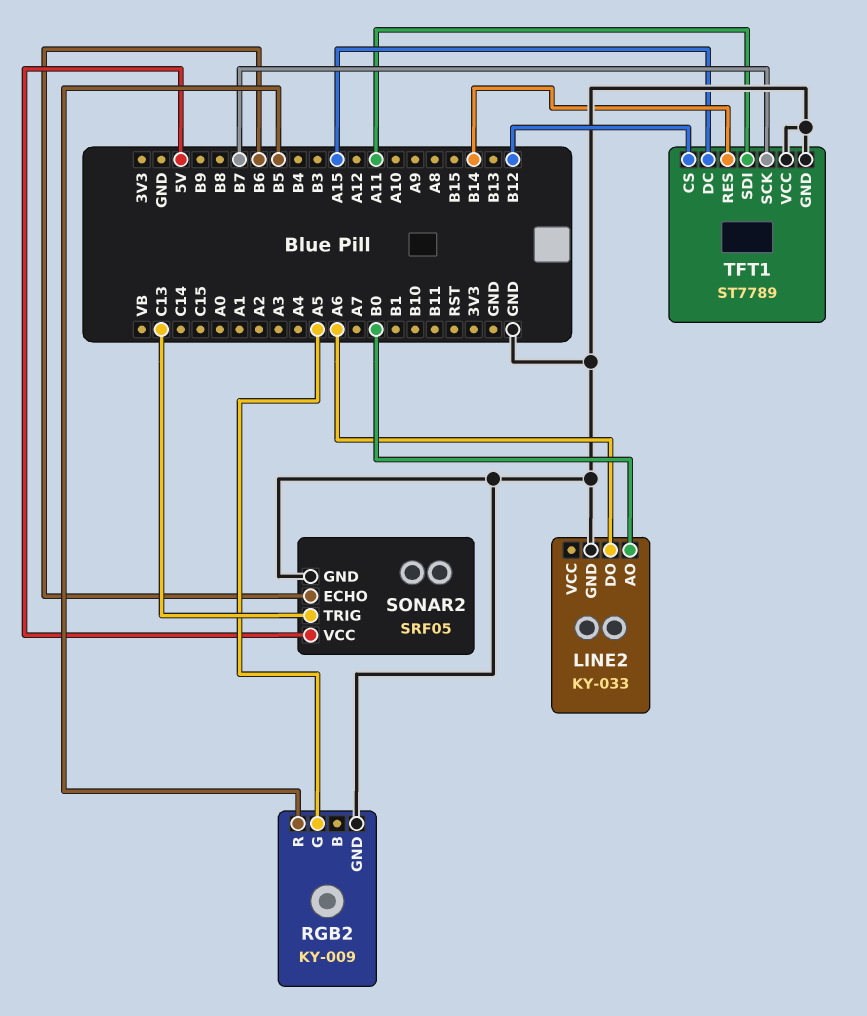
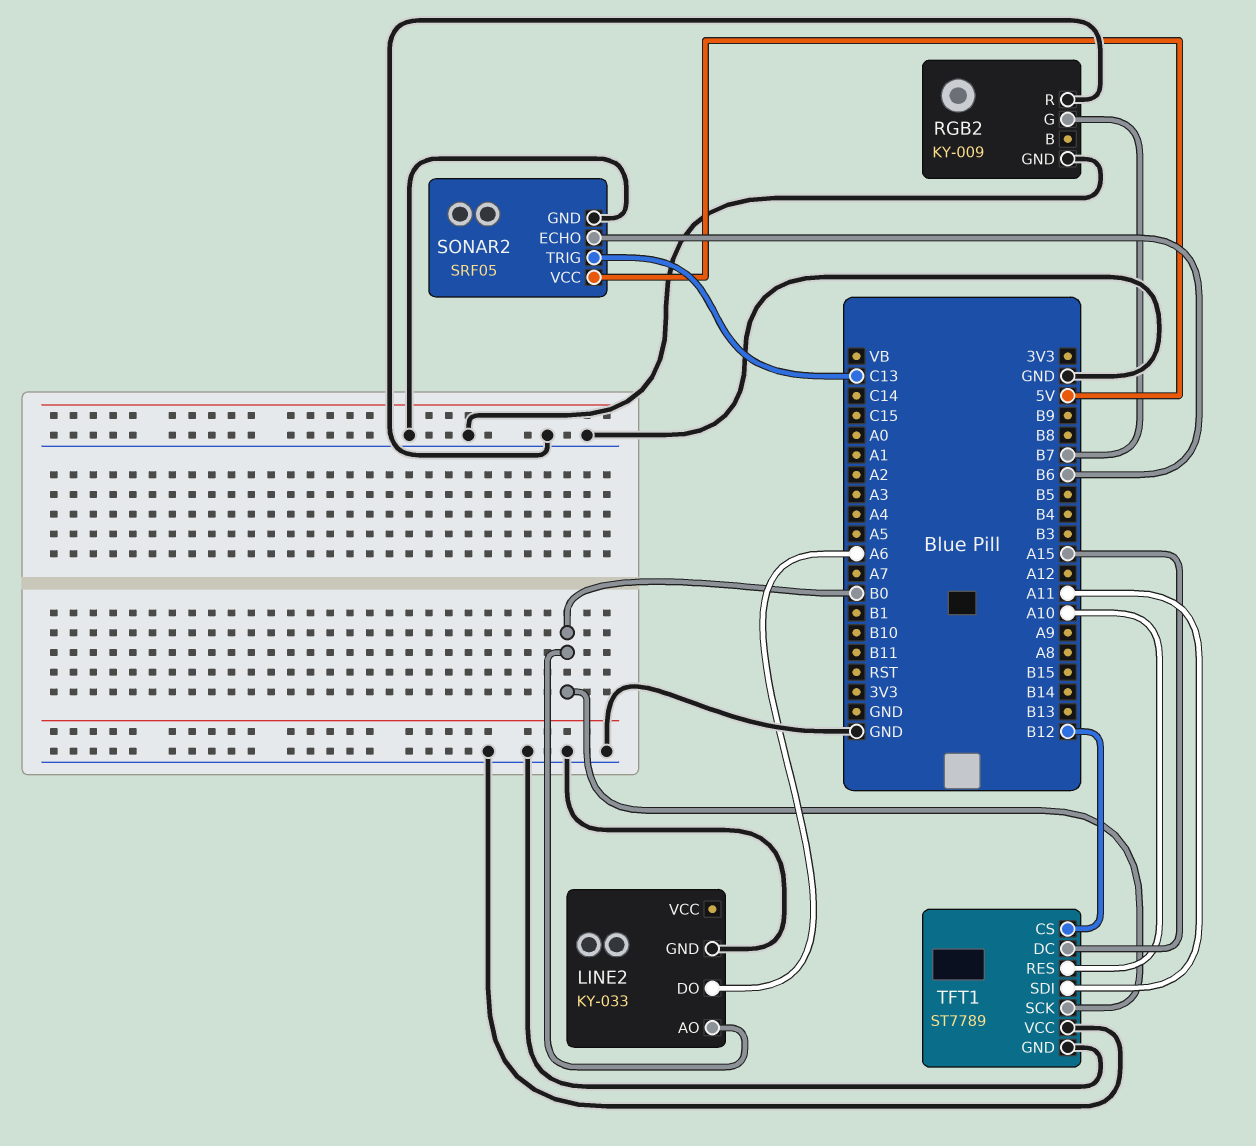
RGB2 pin G: A5 -> B7
RGB2 pin R: B5 -> GND
TFT1 pin RES: B14 -> A10
TFT1 pin SCK: B7 -> B0

